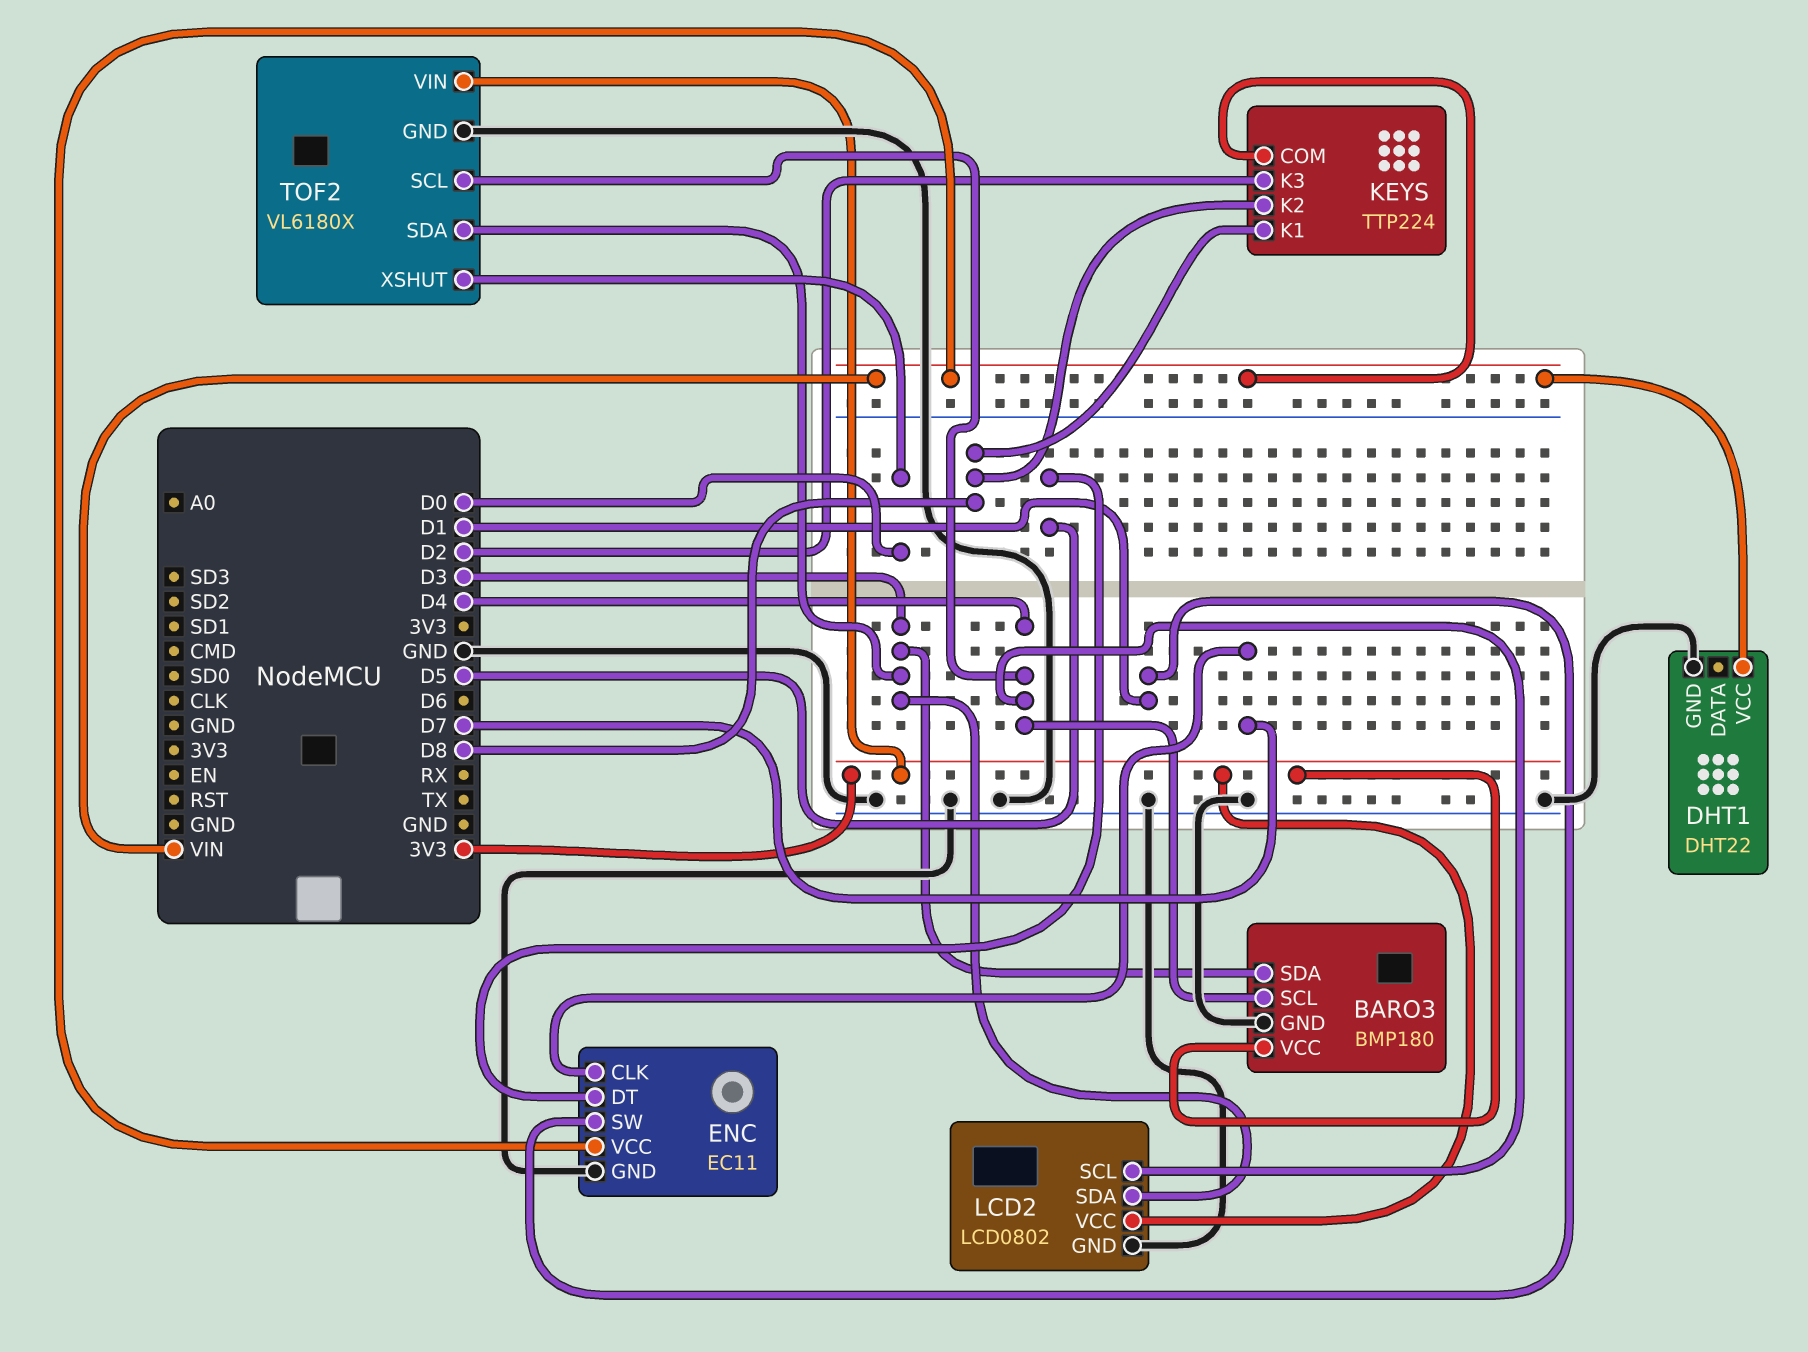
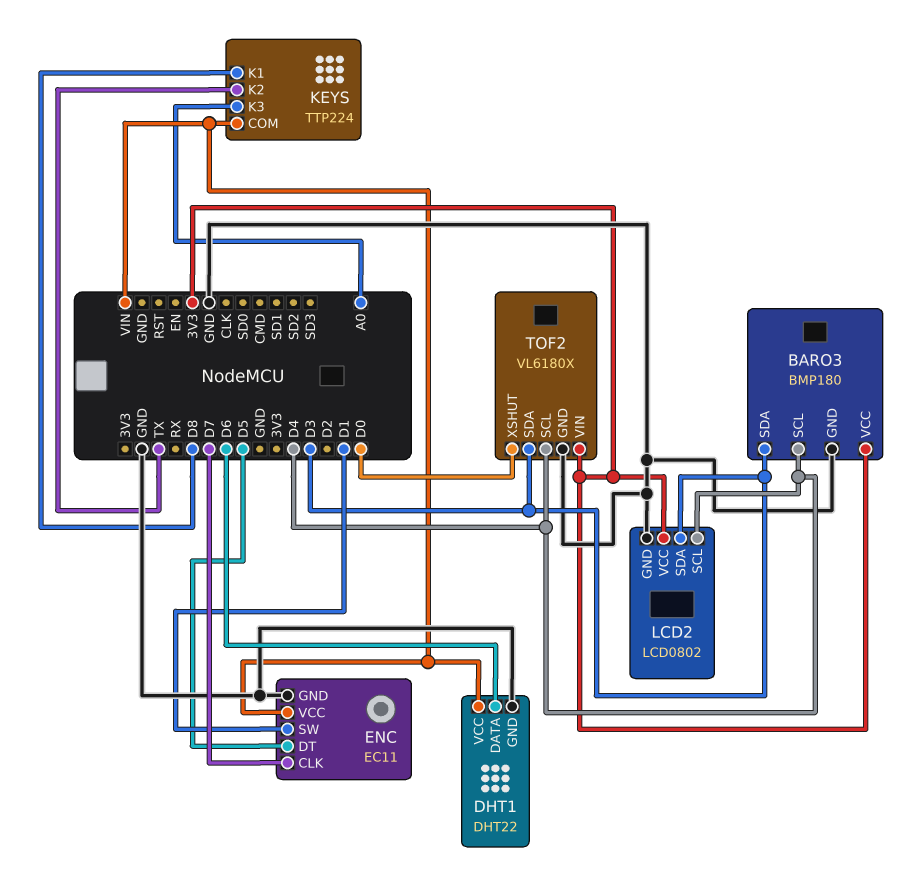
DHT1 pin DATA: none -> D6
KEYS pin K2: D8 -> TX
KEYS pin K3: D2 -> A0

